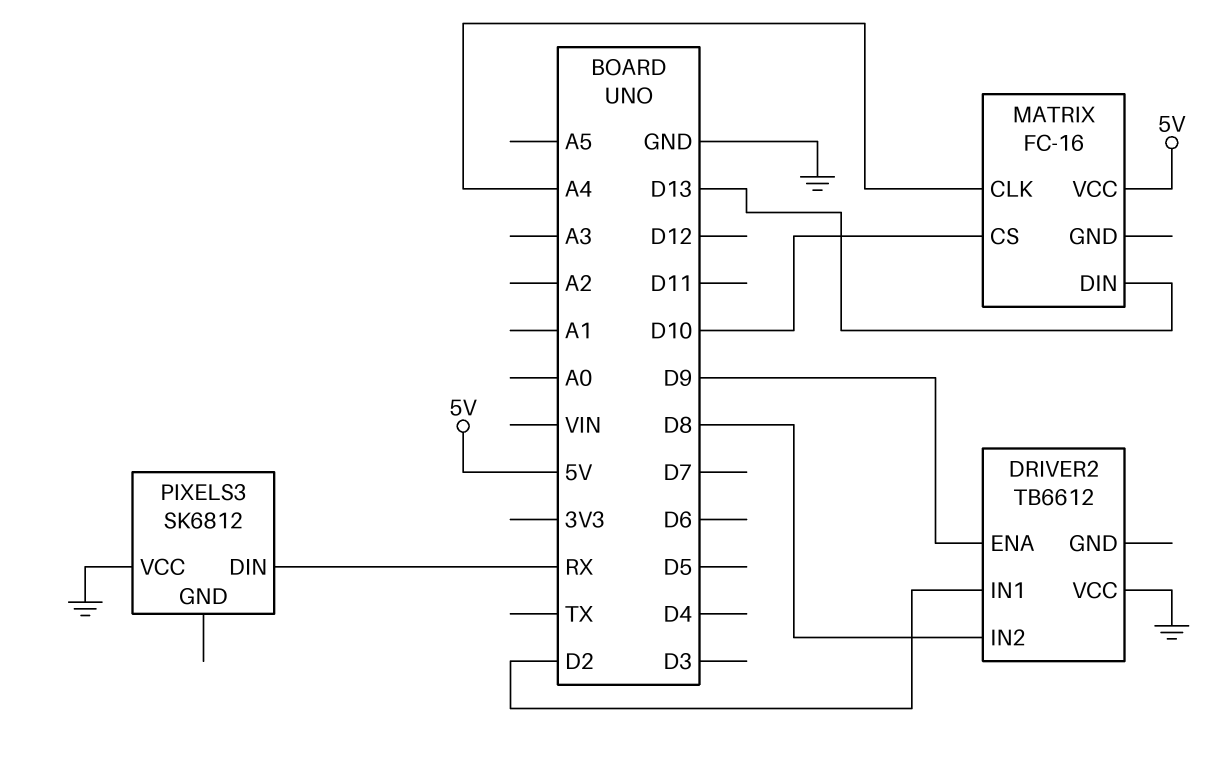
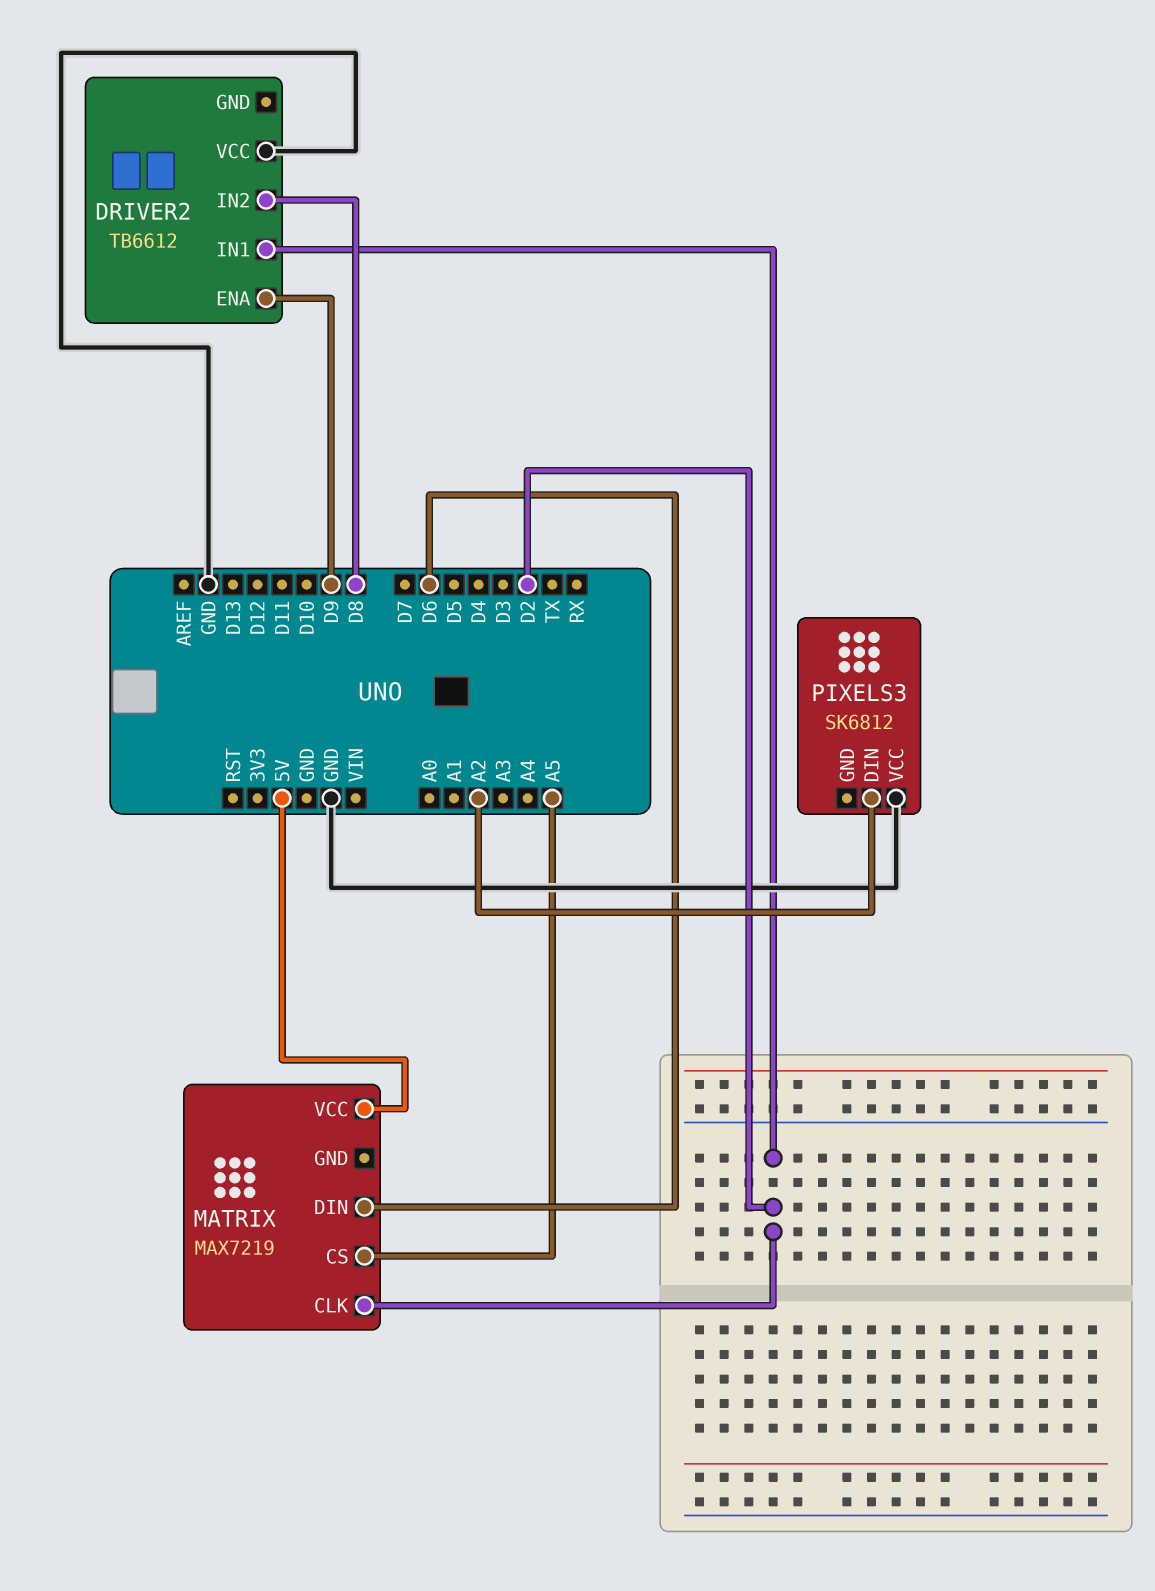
MATRIX: FC-16 -> MAX7219
MATRIX pin CLK: A4 -> D2
MATRIX pin CS: D10 -> A5
MATRIX pin DIN: D13 -> D6
PIXELS3 pin DIN: RX -> A2

